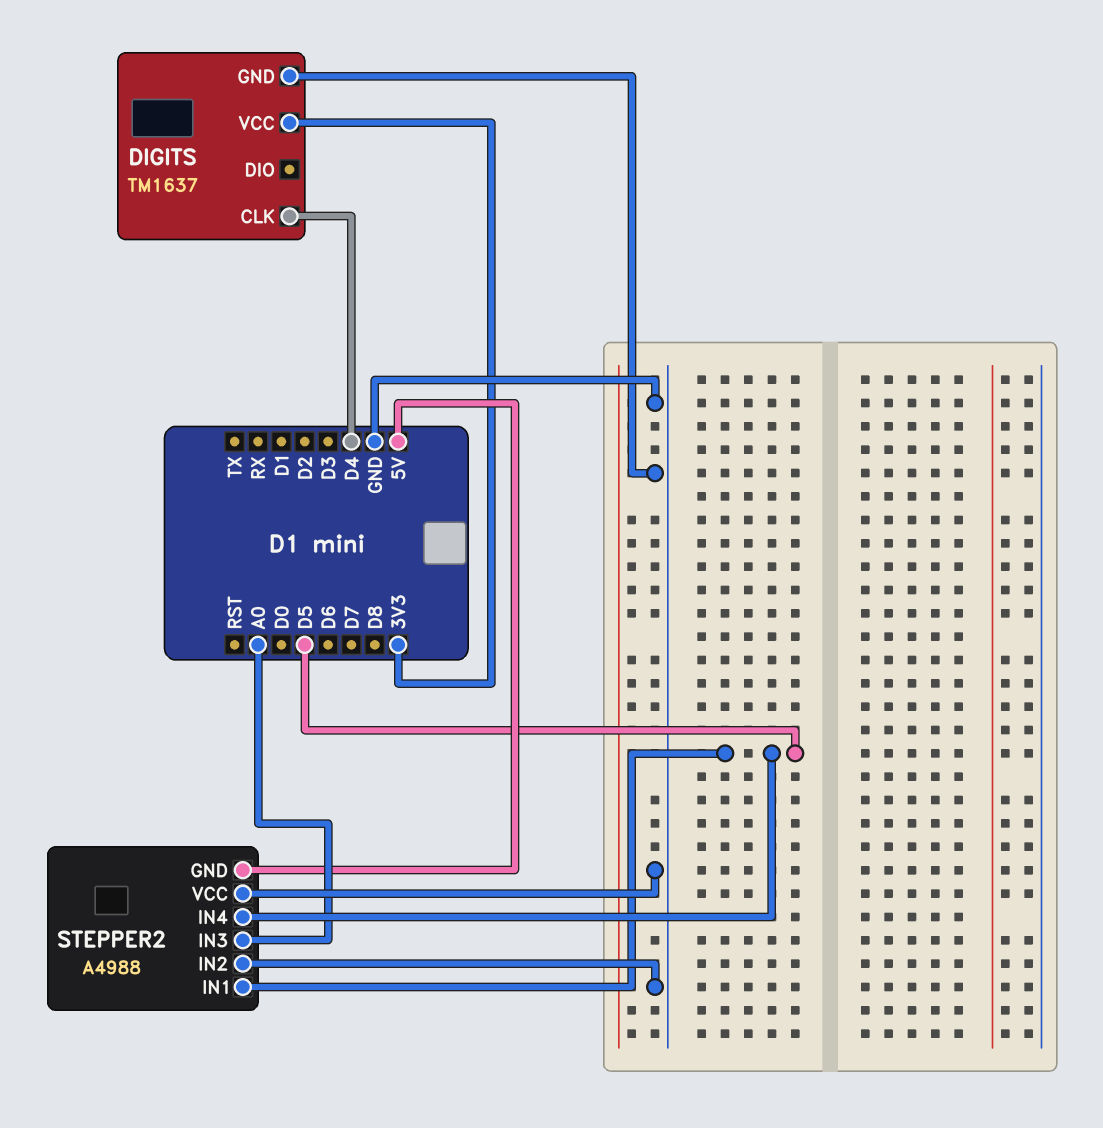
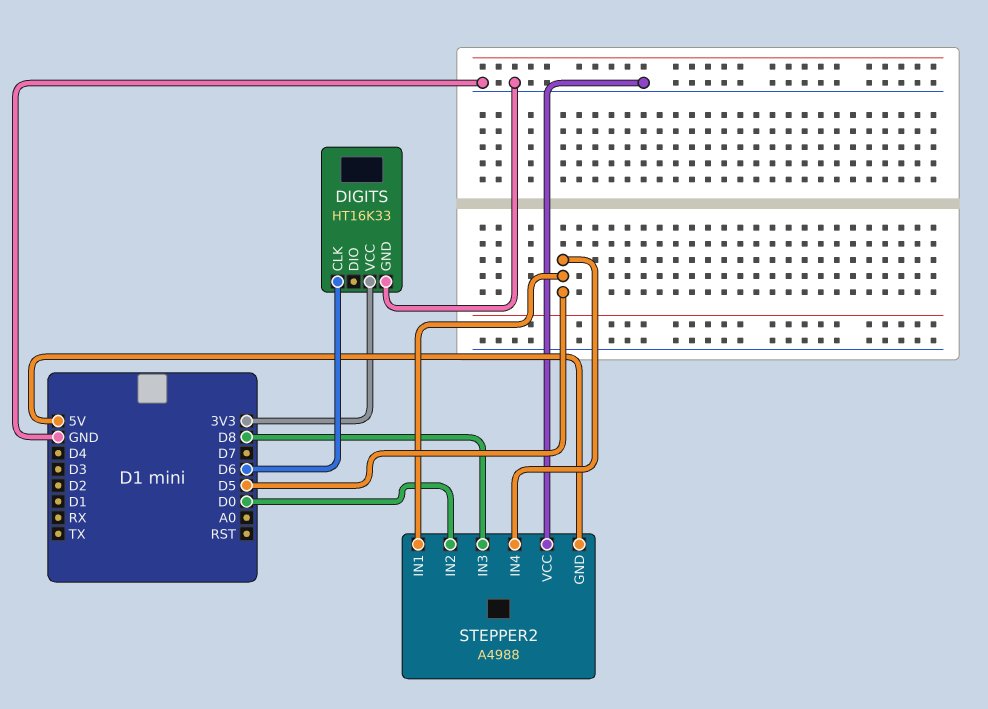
DIGITS: TM1637 -> HT16K33
DIGITS pin CLK: D4 -> D6
STEPPER2 pin IN2: GND -> D0
STEPPER2 pin IN3: A0 -> D8

